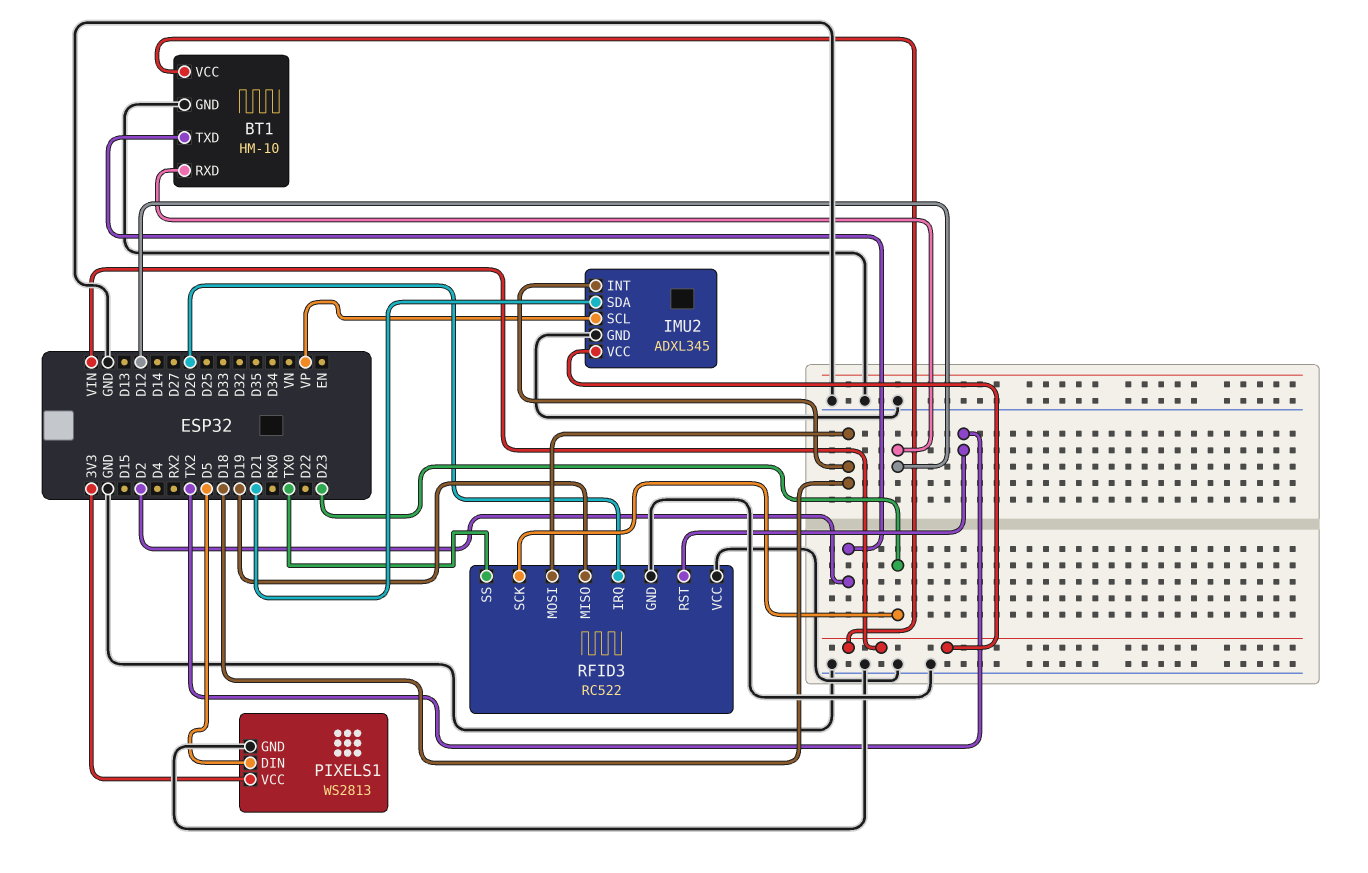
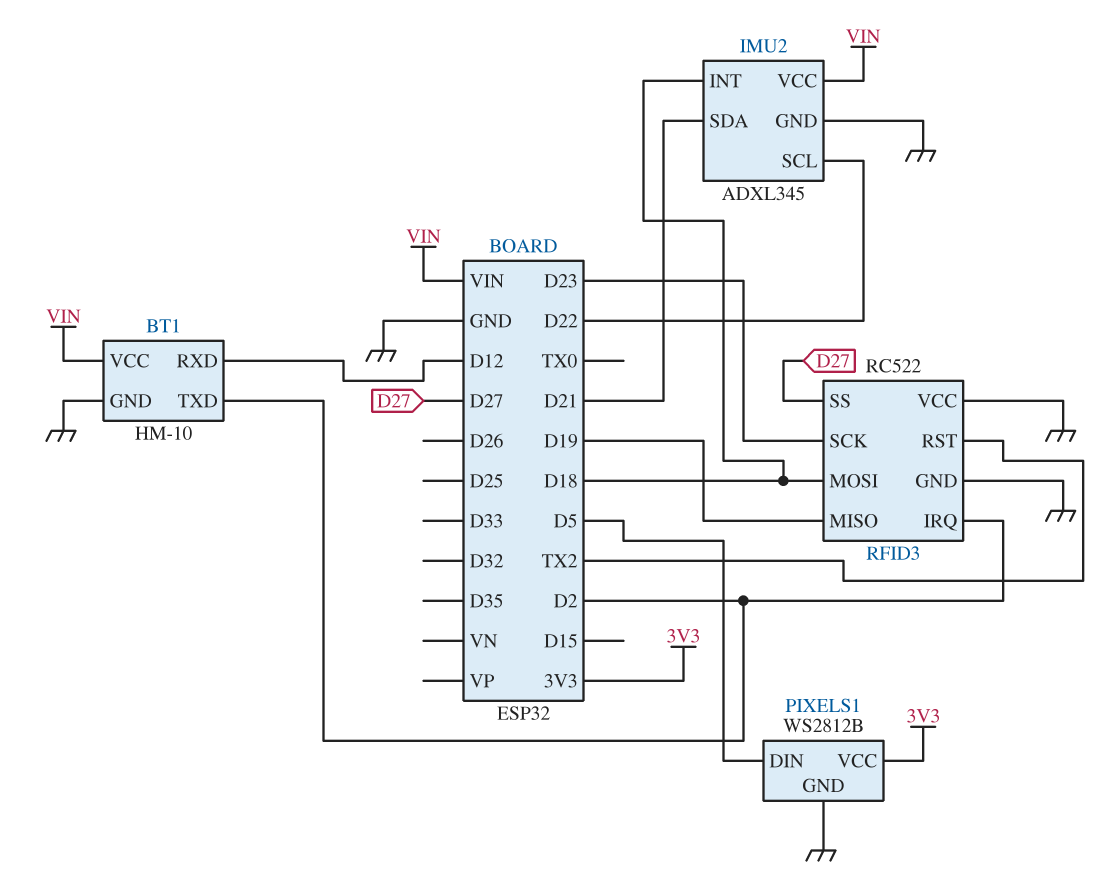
IMU2 pin SCL: VP -> D22
PIXELS1: WS2813 -> WS2812B
RFID3 pin IRQ: D26 -> D2
RFID3 pin SS: TX0 -> D27

